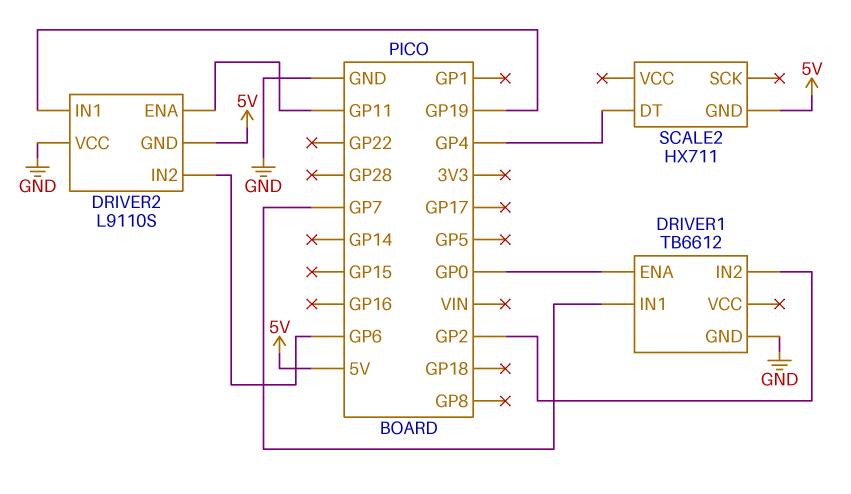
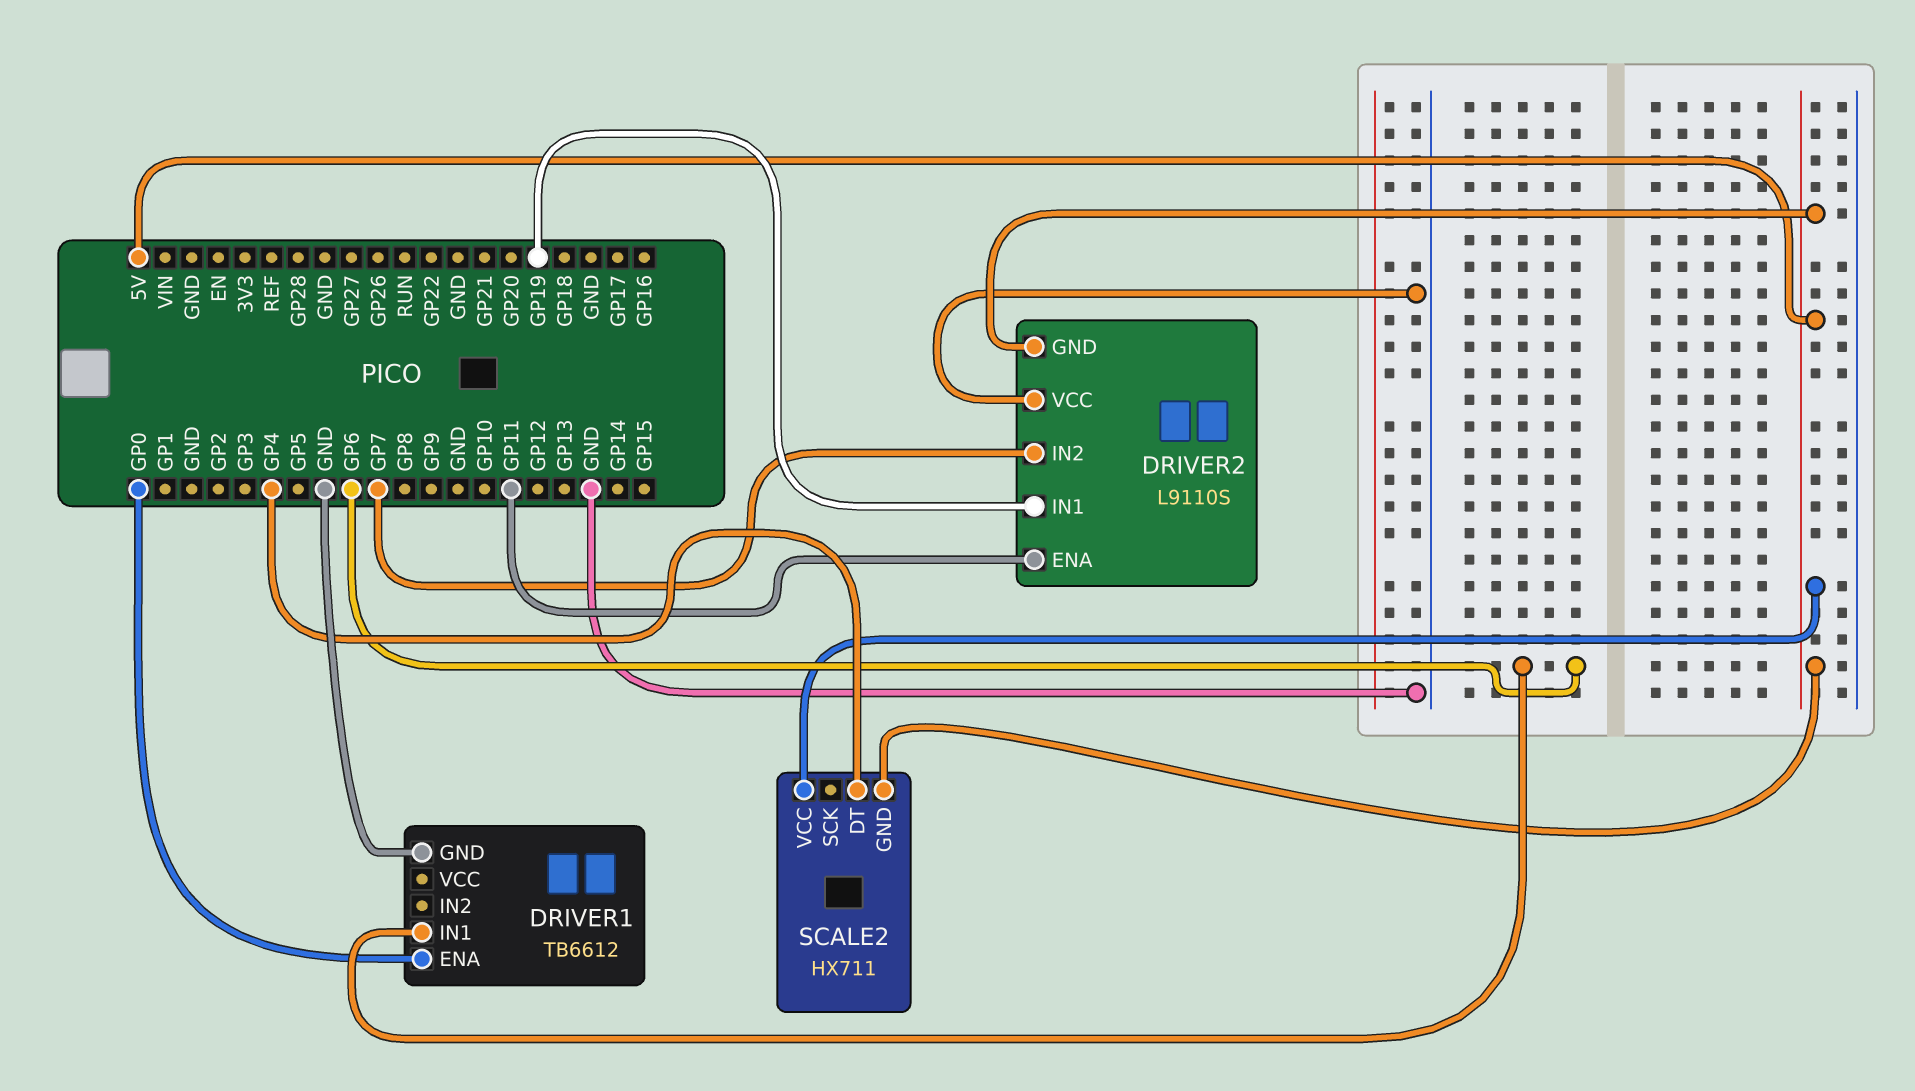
DRIVER1 pin IN1: GP7 -> GP6
DRIVER1 pin IN2: GP2 -> none
DRIVER2 pin IN2: GP6 -> GP7
SCALE2 pin VCC: none -> 5V

